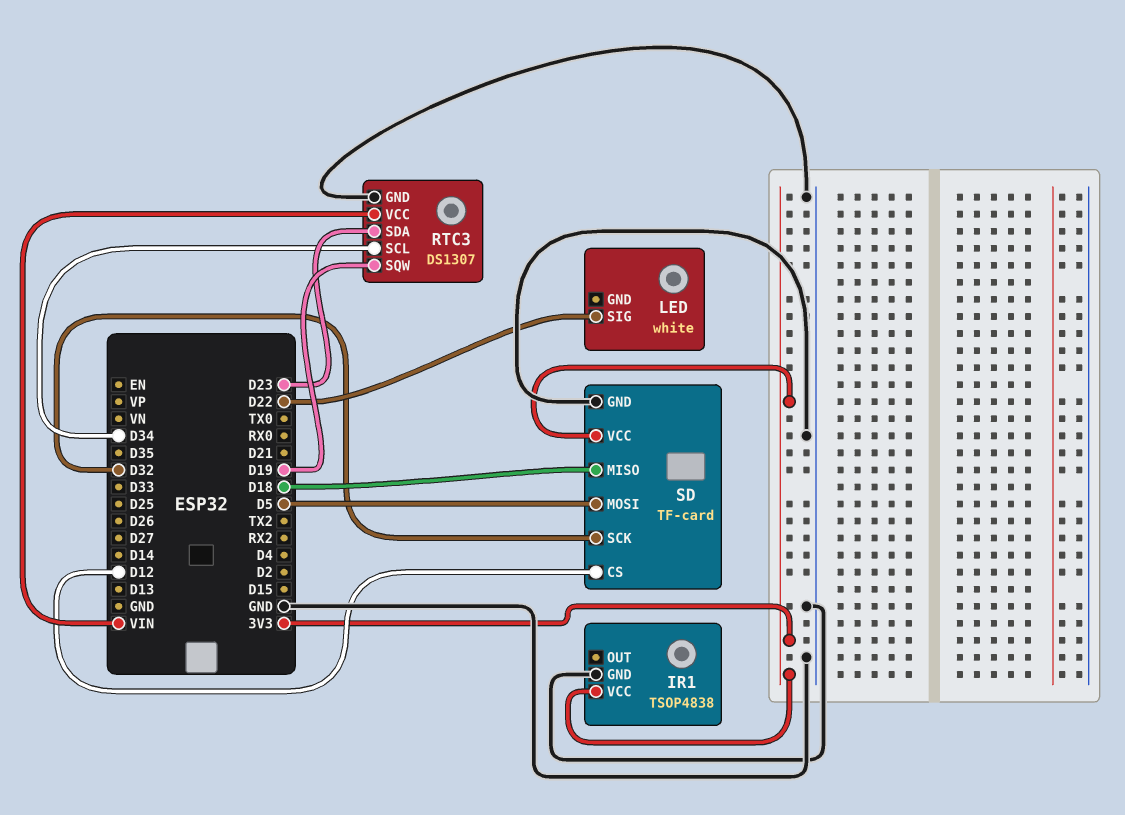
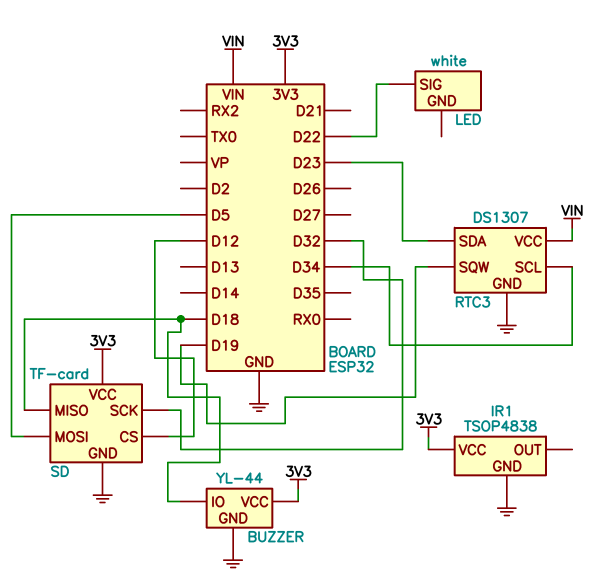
BUZZER: none -> YL-44
BUZZER pin GND: none -> GND
BUZZER pin IO: none -> D18
BUZZER pin VCC: none -> 3V3

